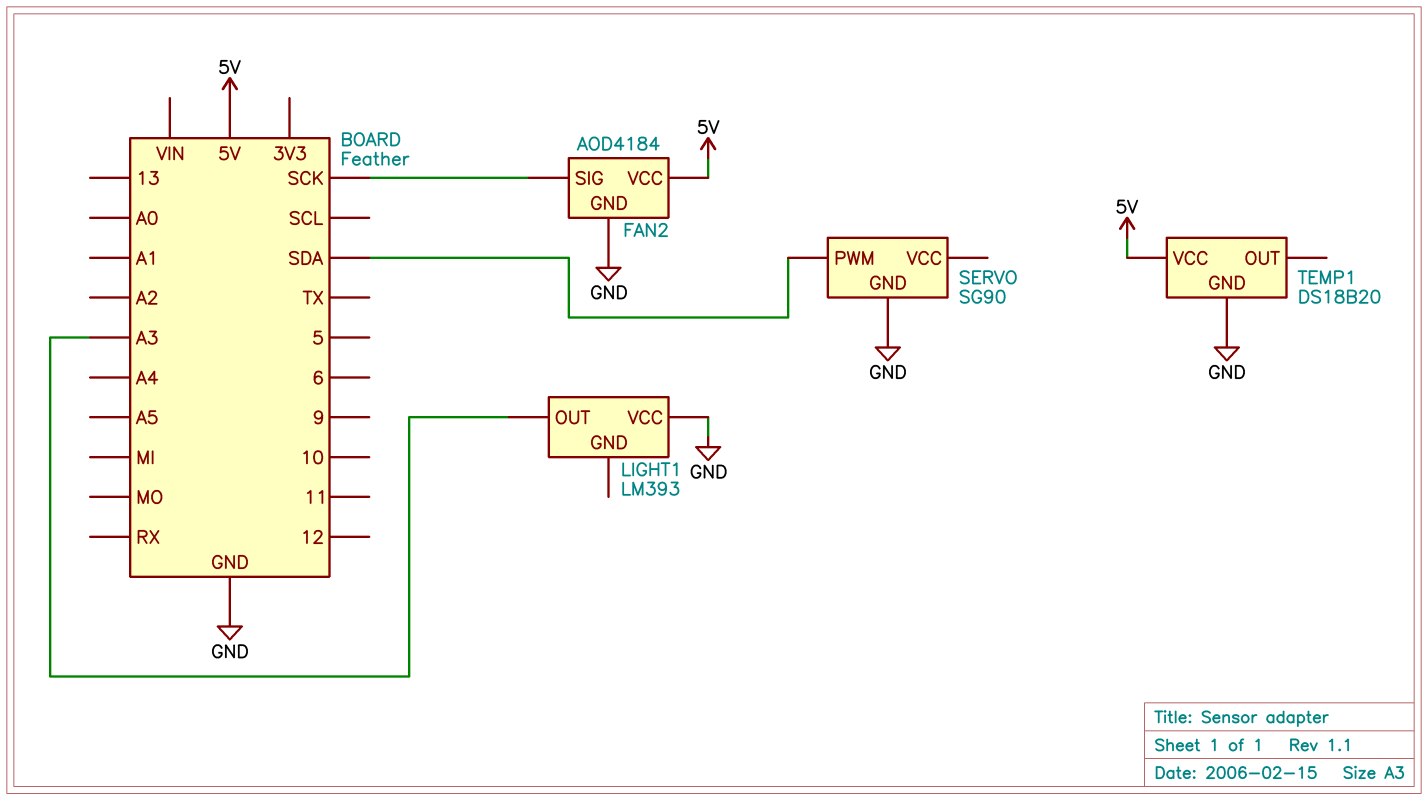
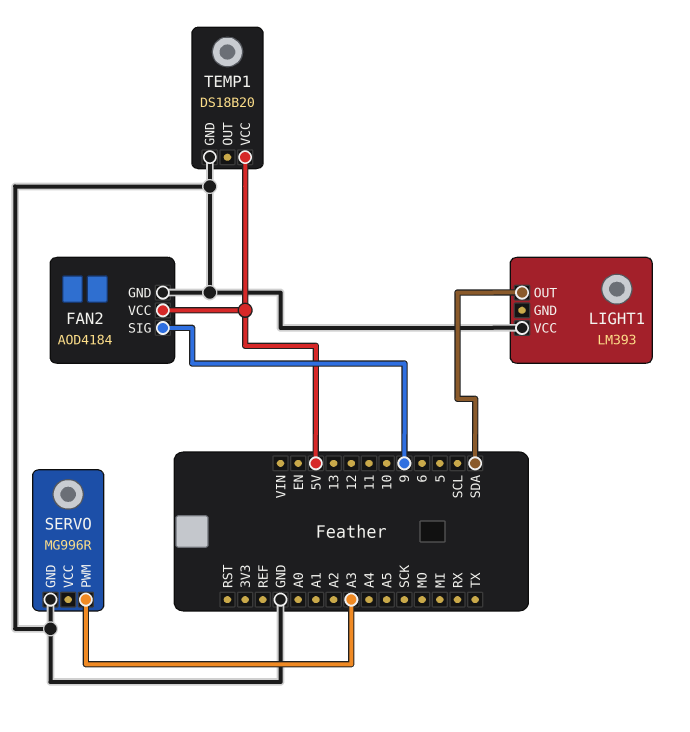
FAN2 pin SIG: SCK -> 9
LIGHT1 pin OUT: A3 -> SDA
SERVO: SG90 -> MG996R
SERVO pin PWM: SDA -> A3

